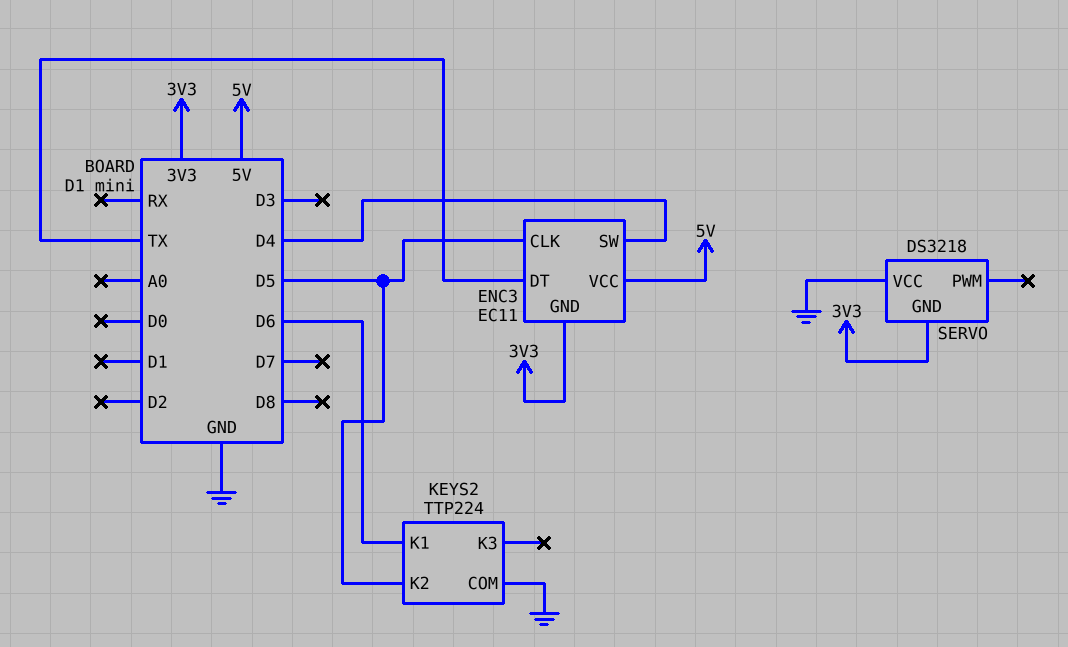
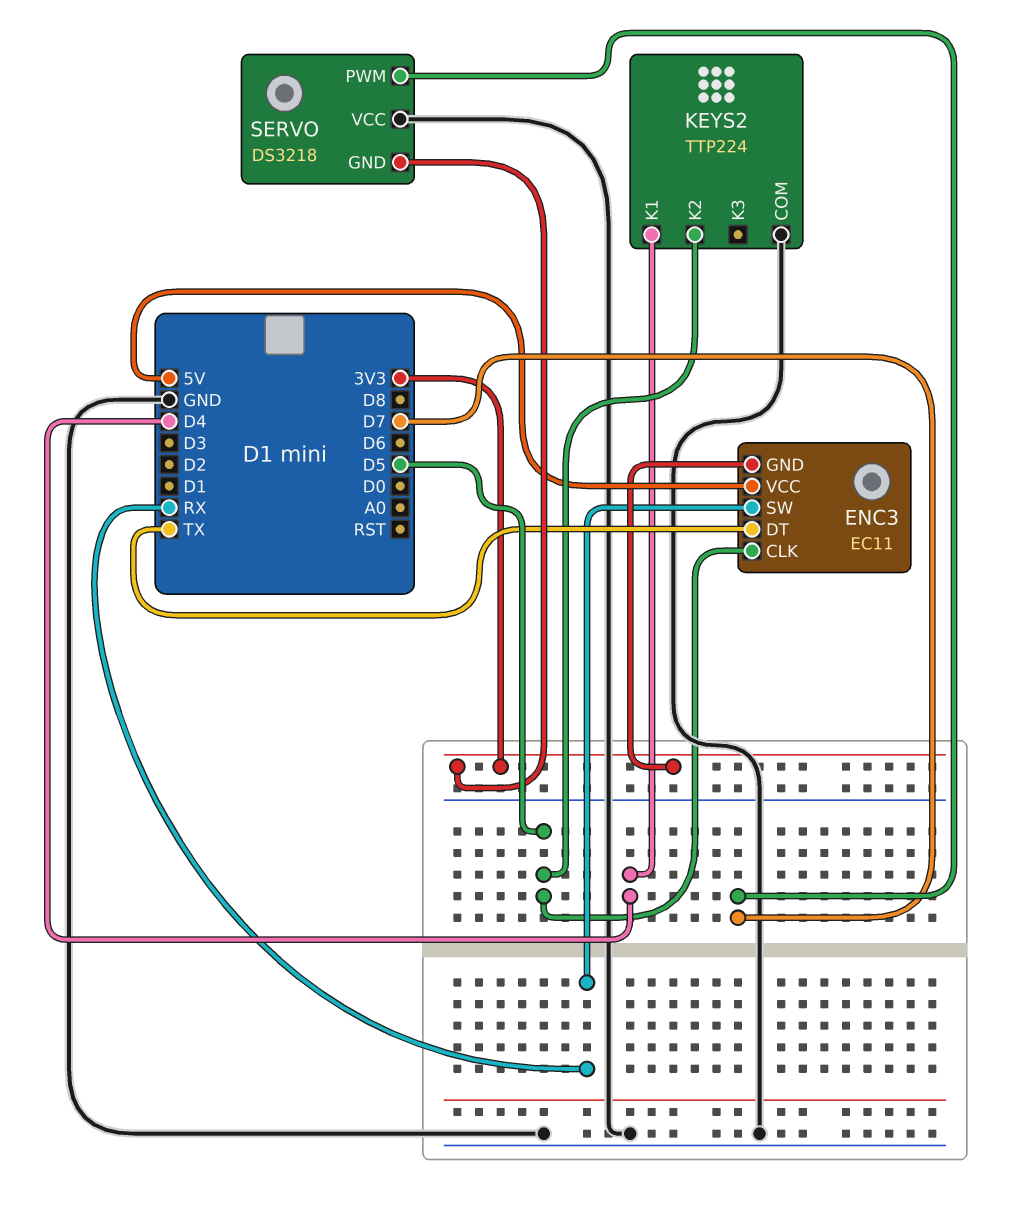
ENC3 pin SW: D4 -> RX
KEYS2 pin K1: D6 -> D4
SERVO pin PWM: none -> D7

